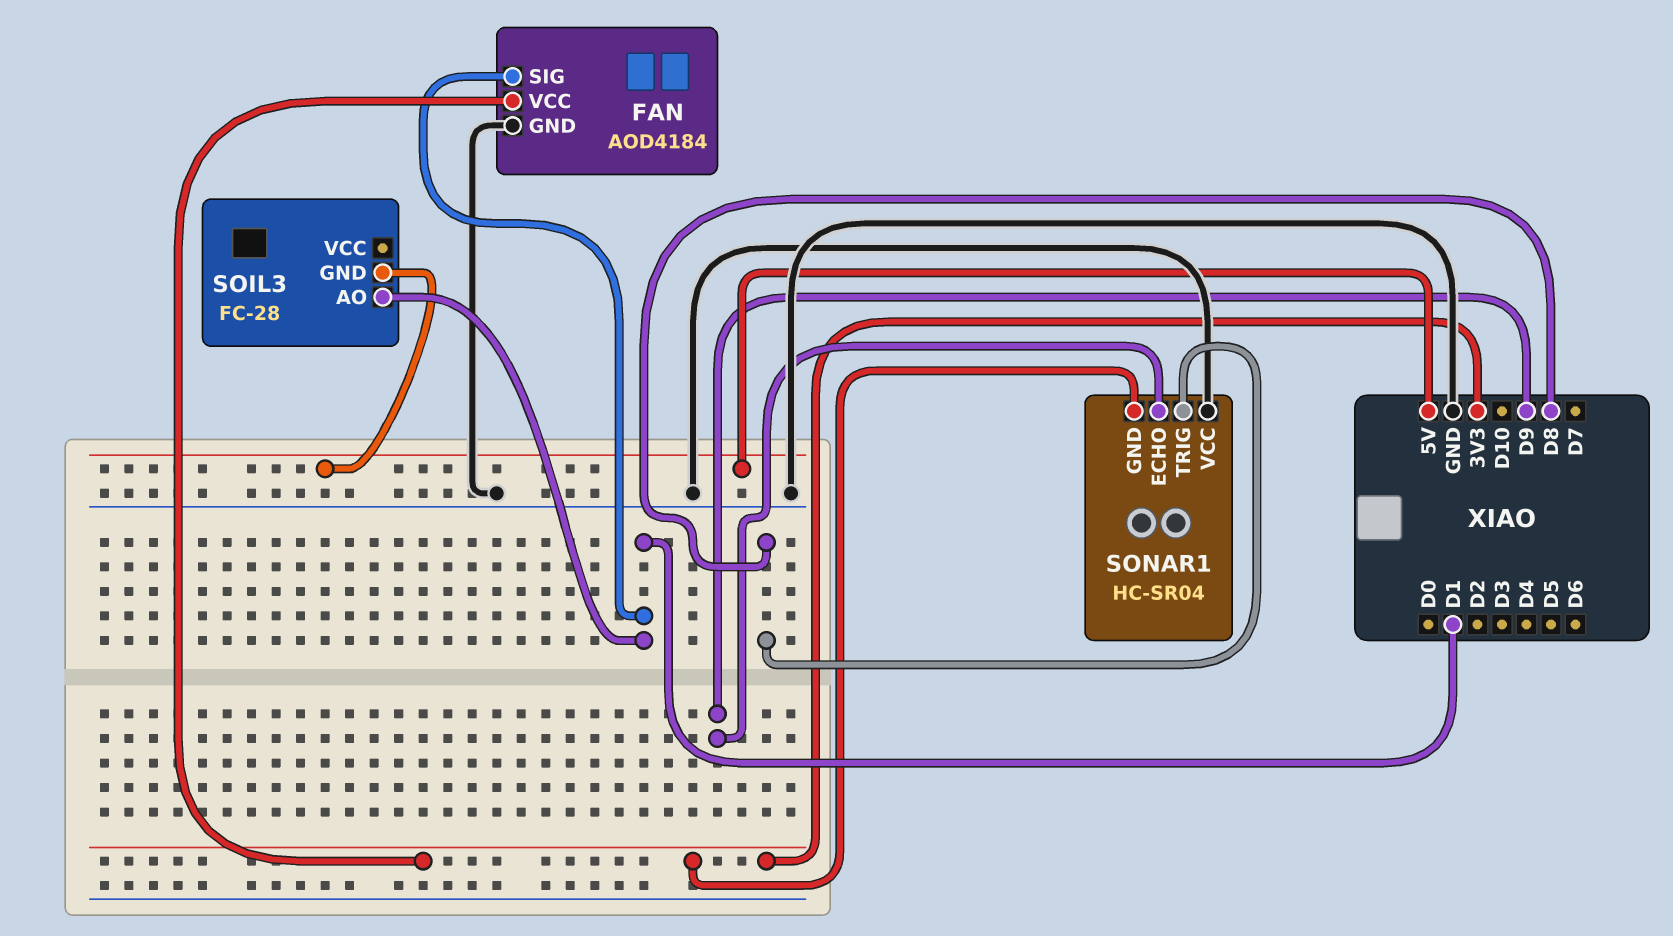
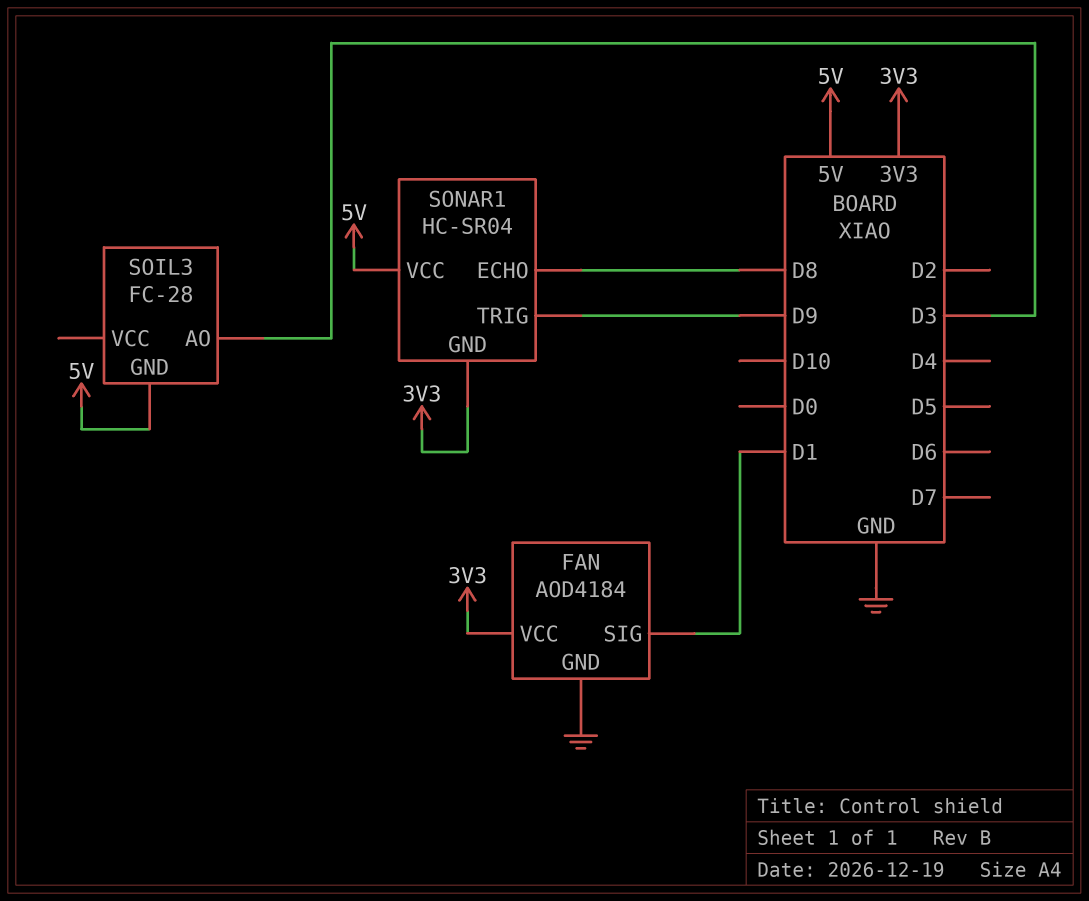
SOIL3 pin AO: D1 -> D3
SONAR1 pin ECHO: D9 -> D8
SONAR1 pin TRIG: D8 -> D9
SONAR1 pin VCC: GND -> 5V

